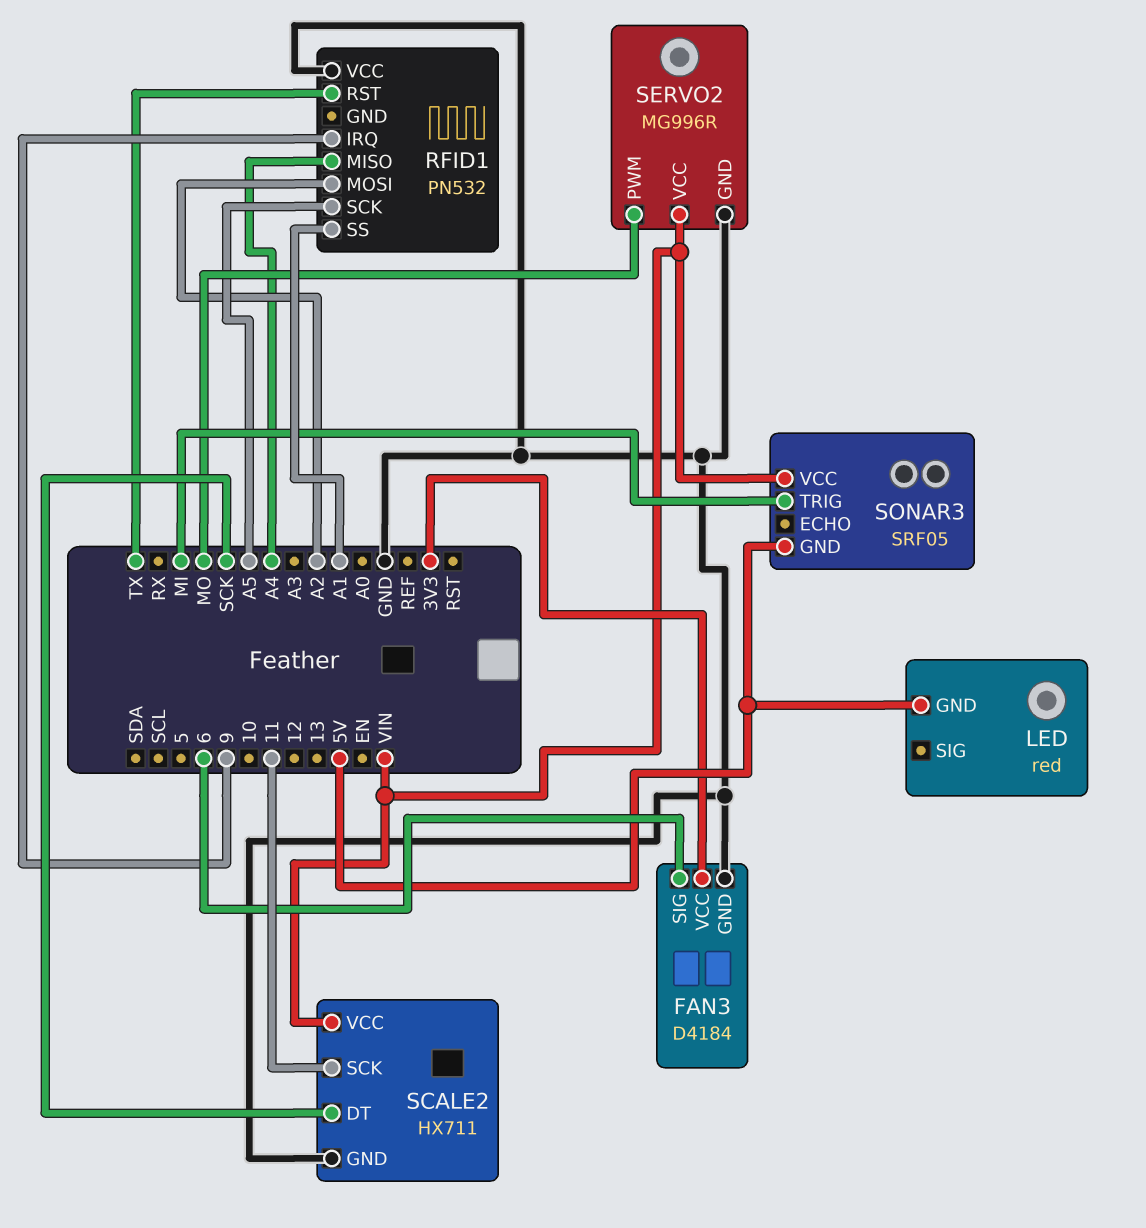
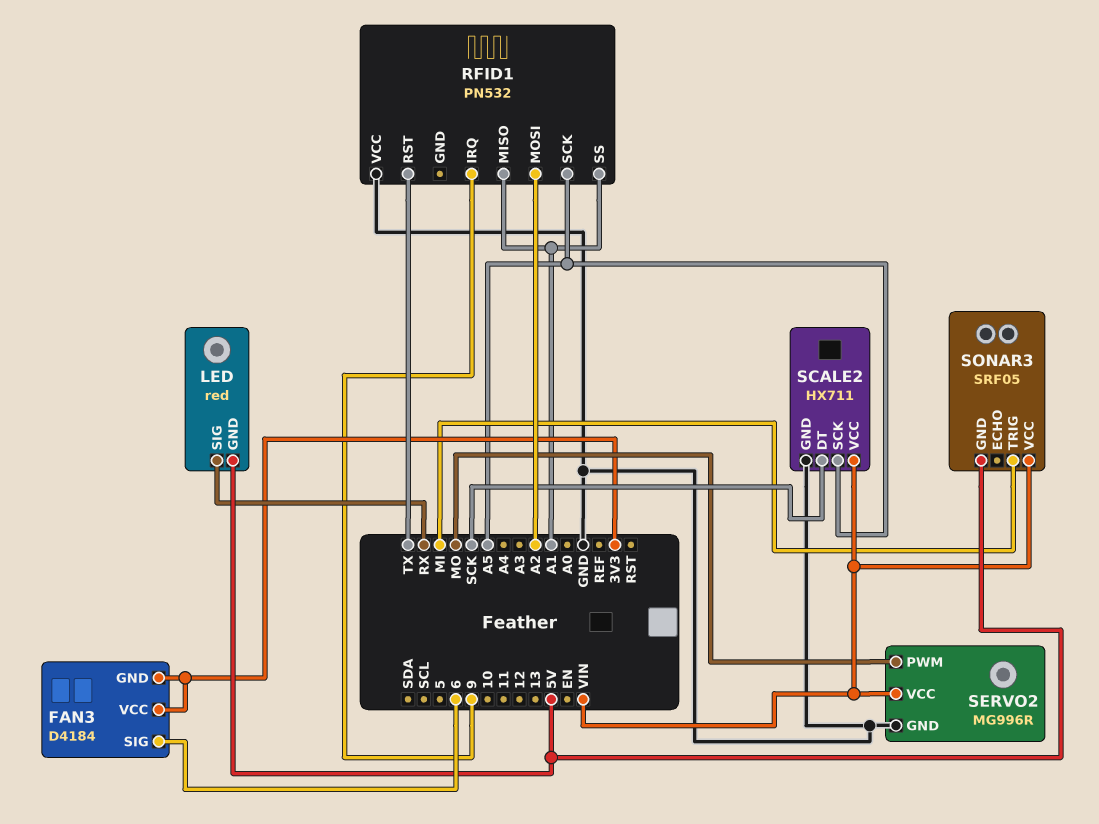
FAN3 pin GND: GND -> 3V3
LED pin SIG: none -> RX
RFID1 pin MISO: A4 -> A1
SCALE2 pin SCK: 11 -> A5

